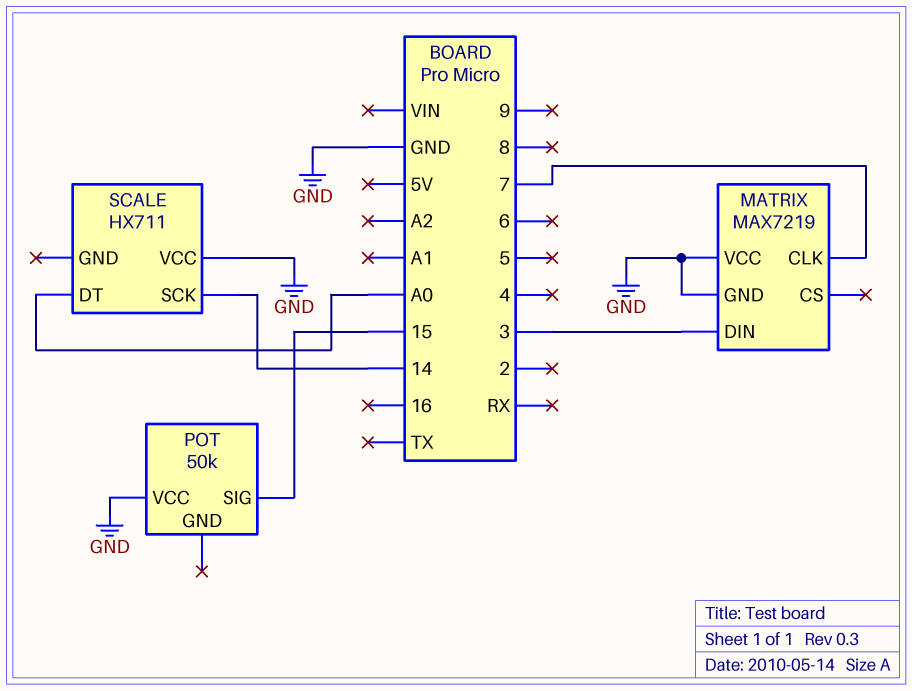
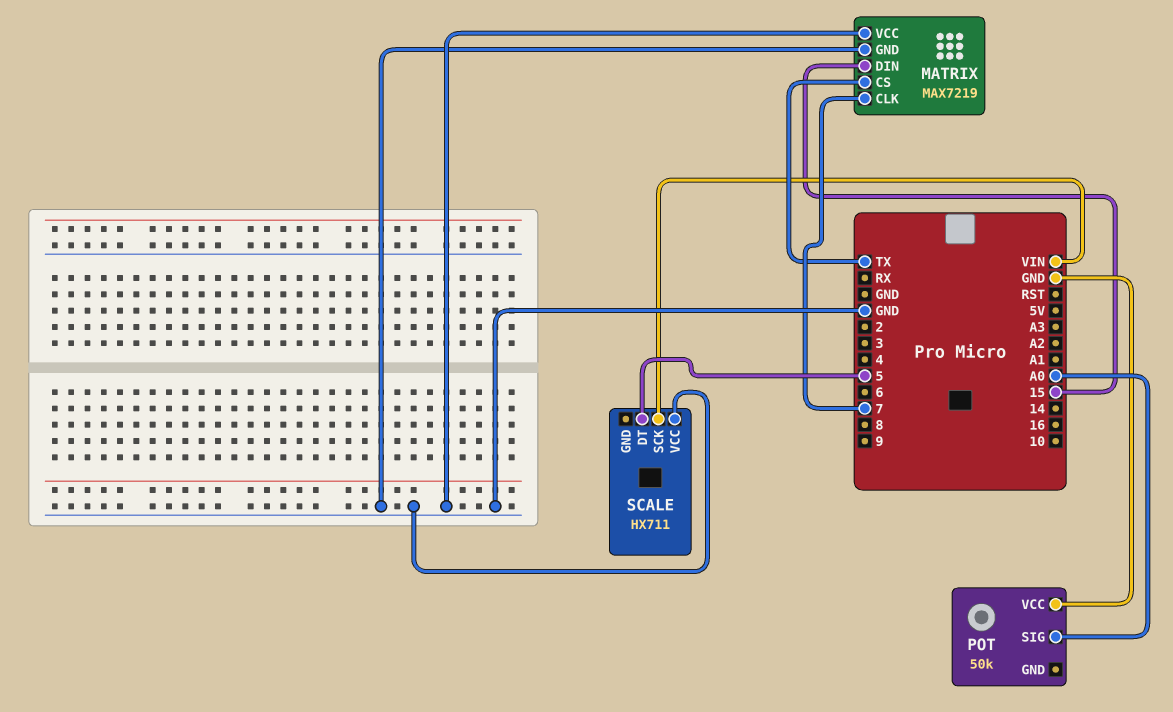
MATRIX pin CS: none -> TX
MATRIX pin DIN: 3 -> 15
POT pin SIG: 15 -> A0
SCALE pin DT: A0 -> 5
SCALE pin SCK: 14 -> VIN

